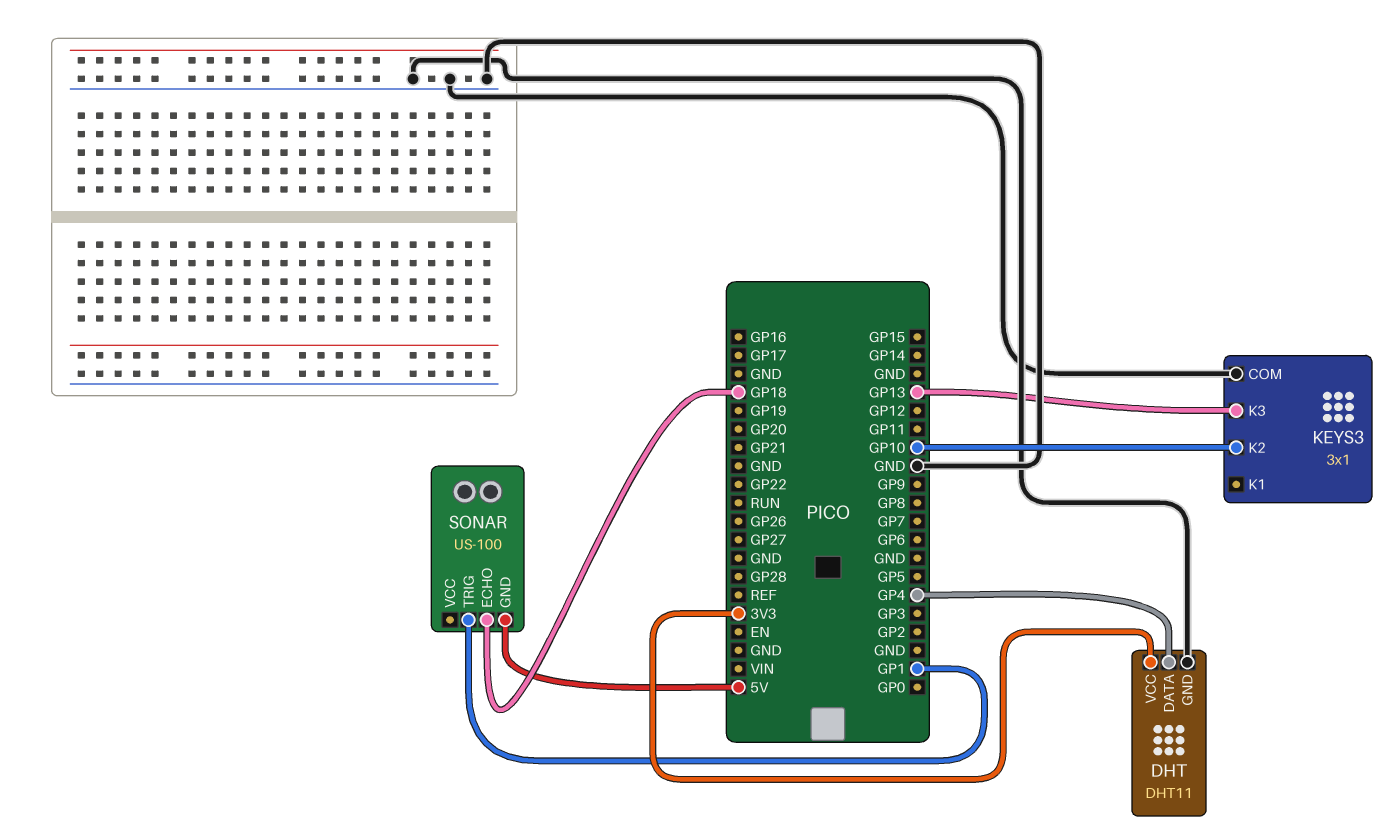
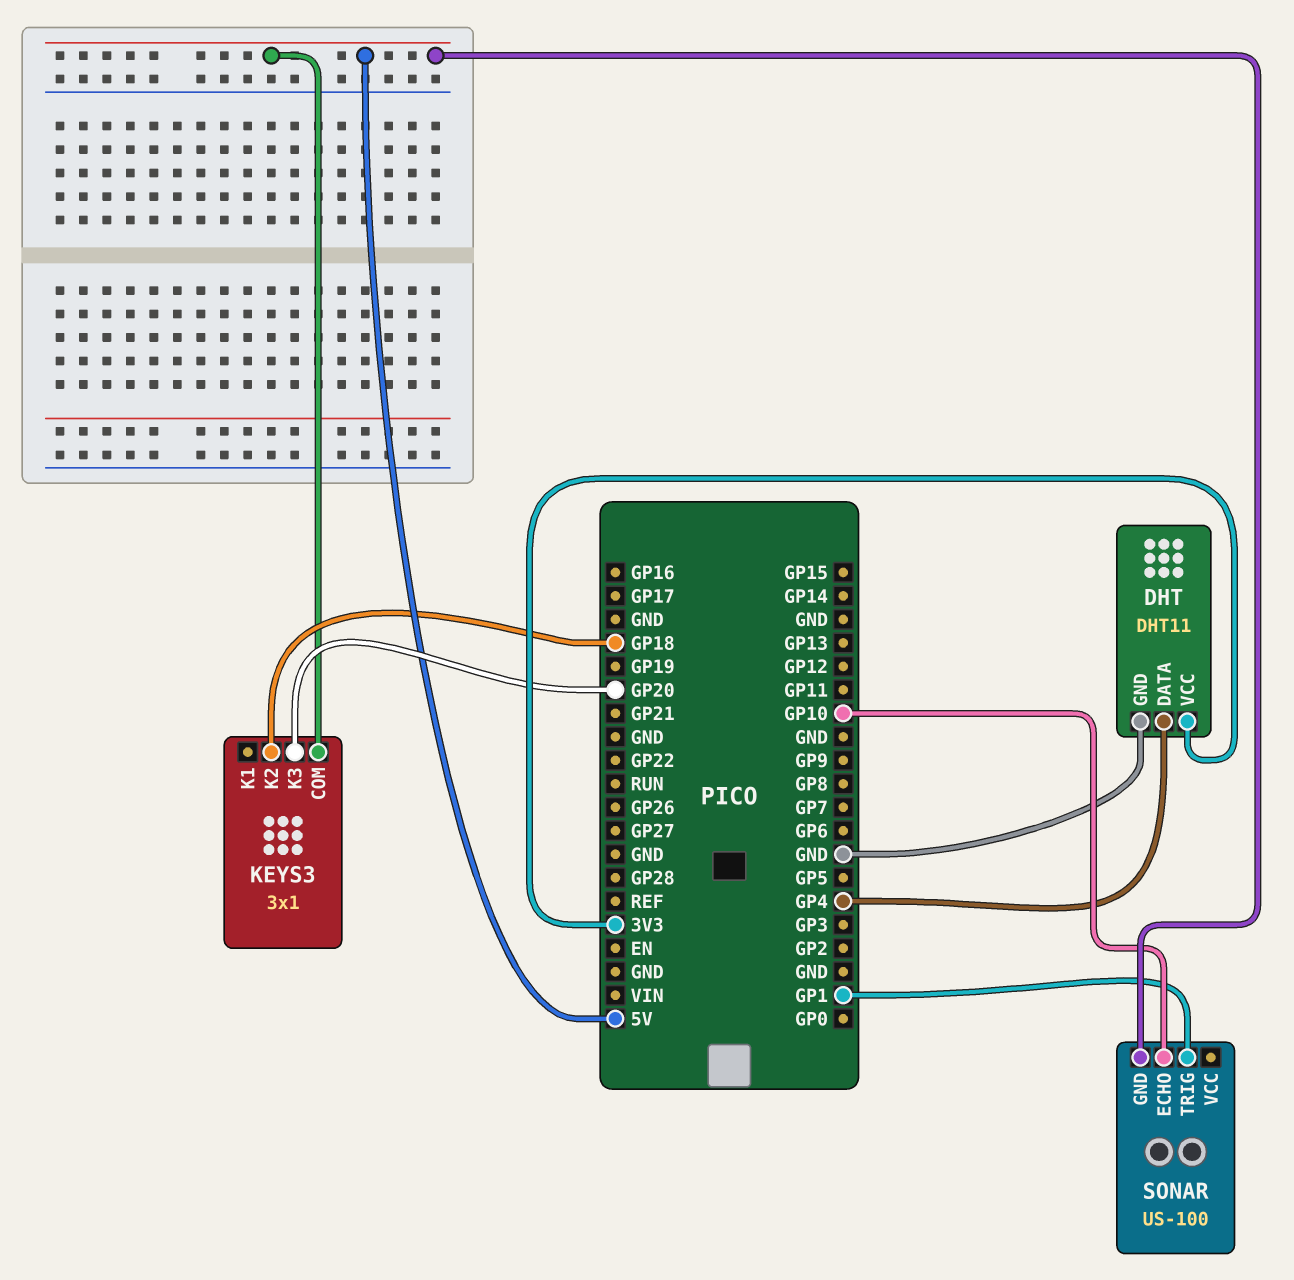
KEYS3 pin COM: GND -> 5V
KEYS3 pin K2: GP10 -> GP18
KEYS3 pin K3: GP13 -> GP20
SONAR pin ECHO: GP18 -> GP10

